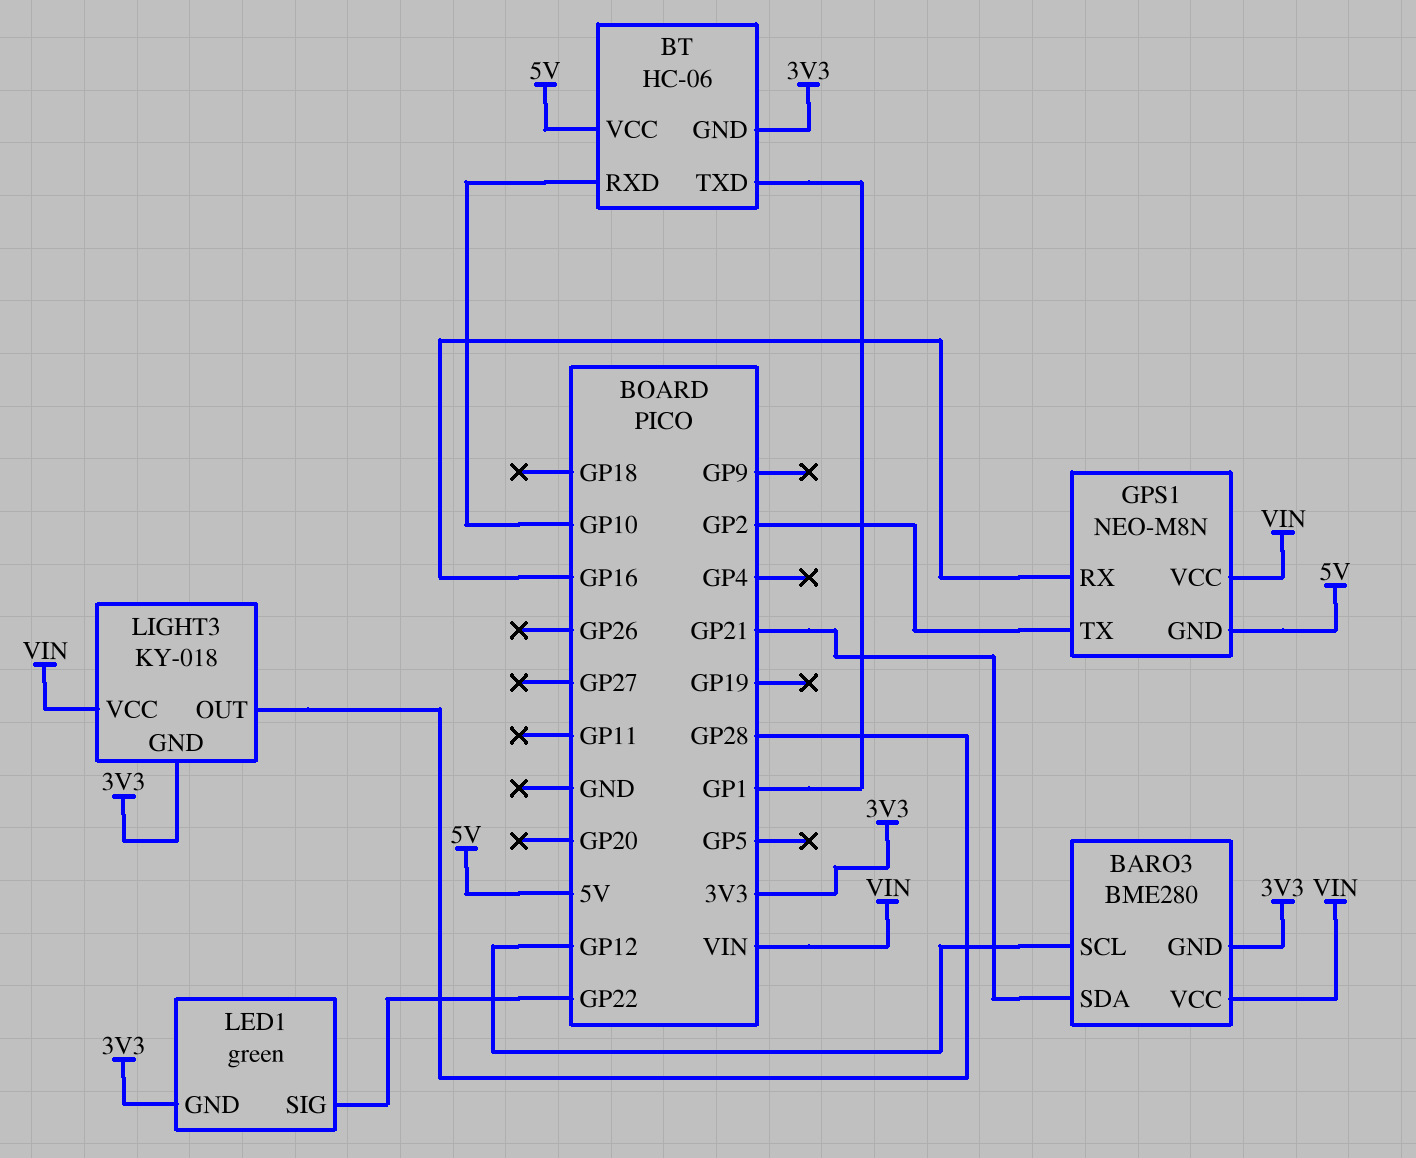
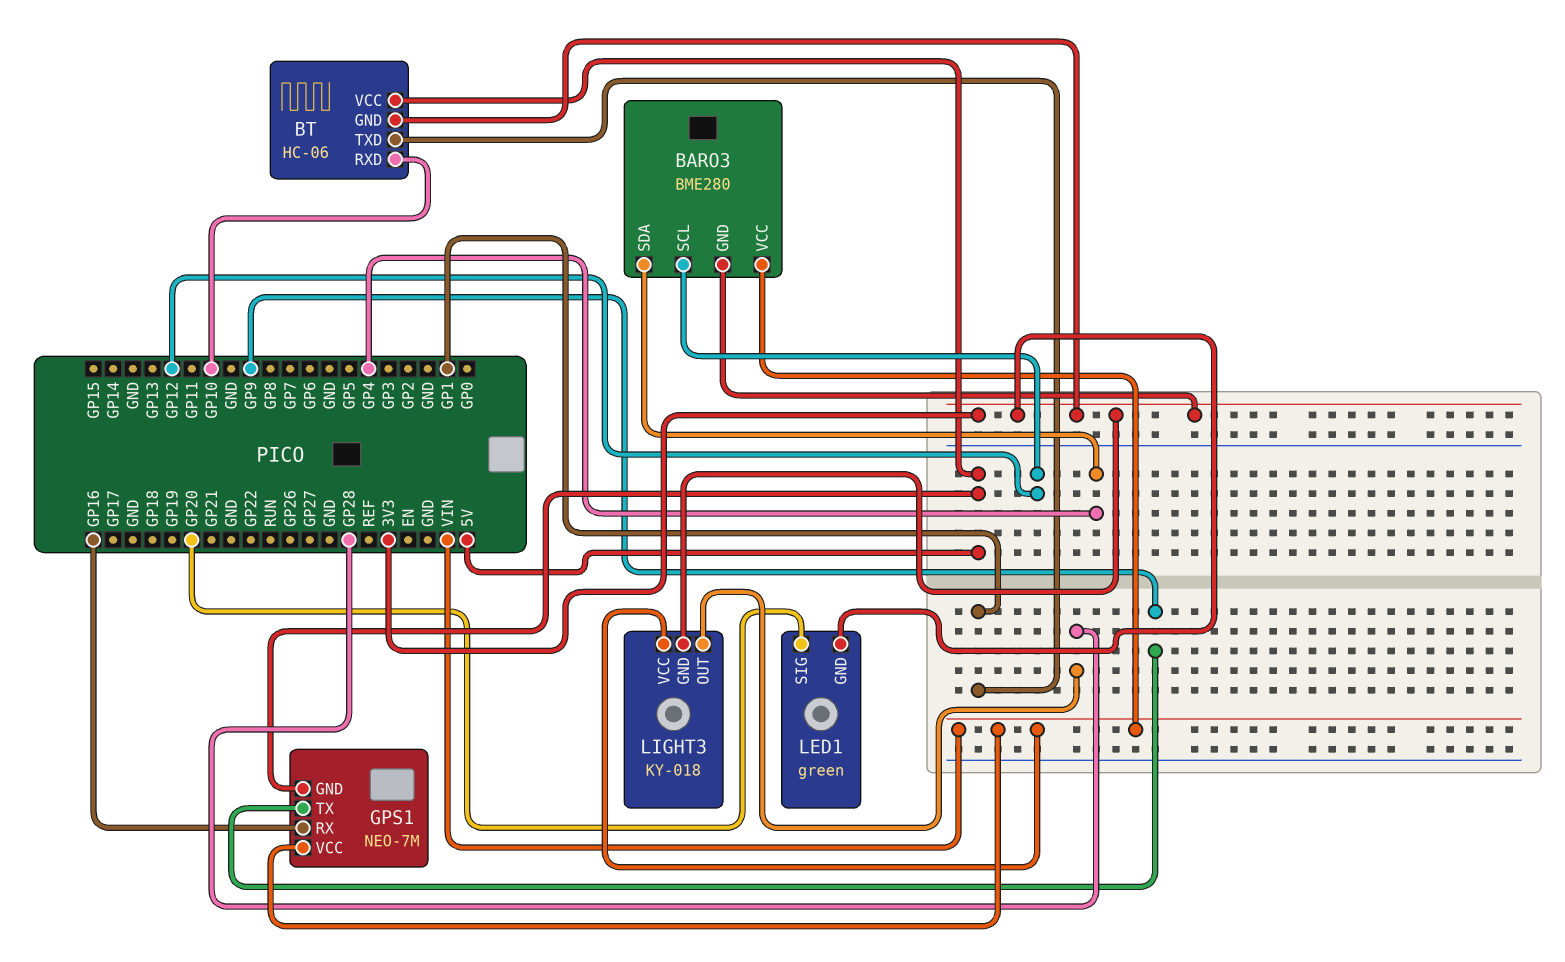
BARO3 pin SDA: GP21 -> GP4
GPS1: NEO-M8N -> NEO-7M
GPS1 pin TX: GP2 -> GP9
LED1 pin SIG: GP22 -> GP20

